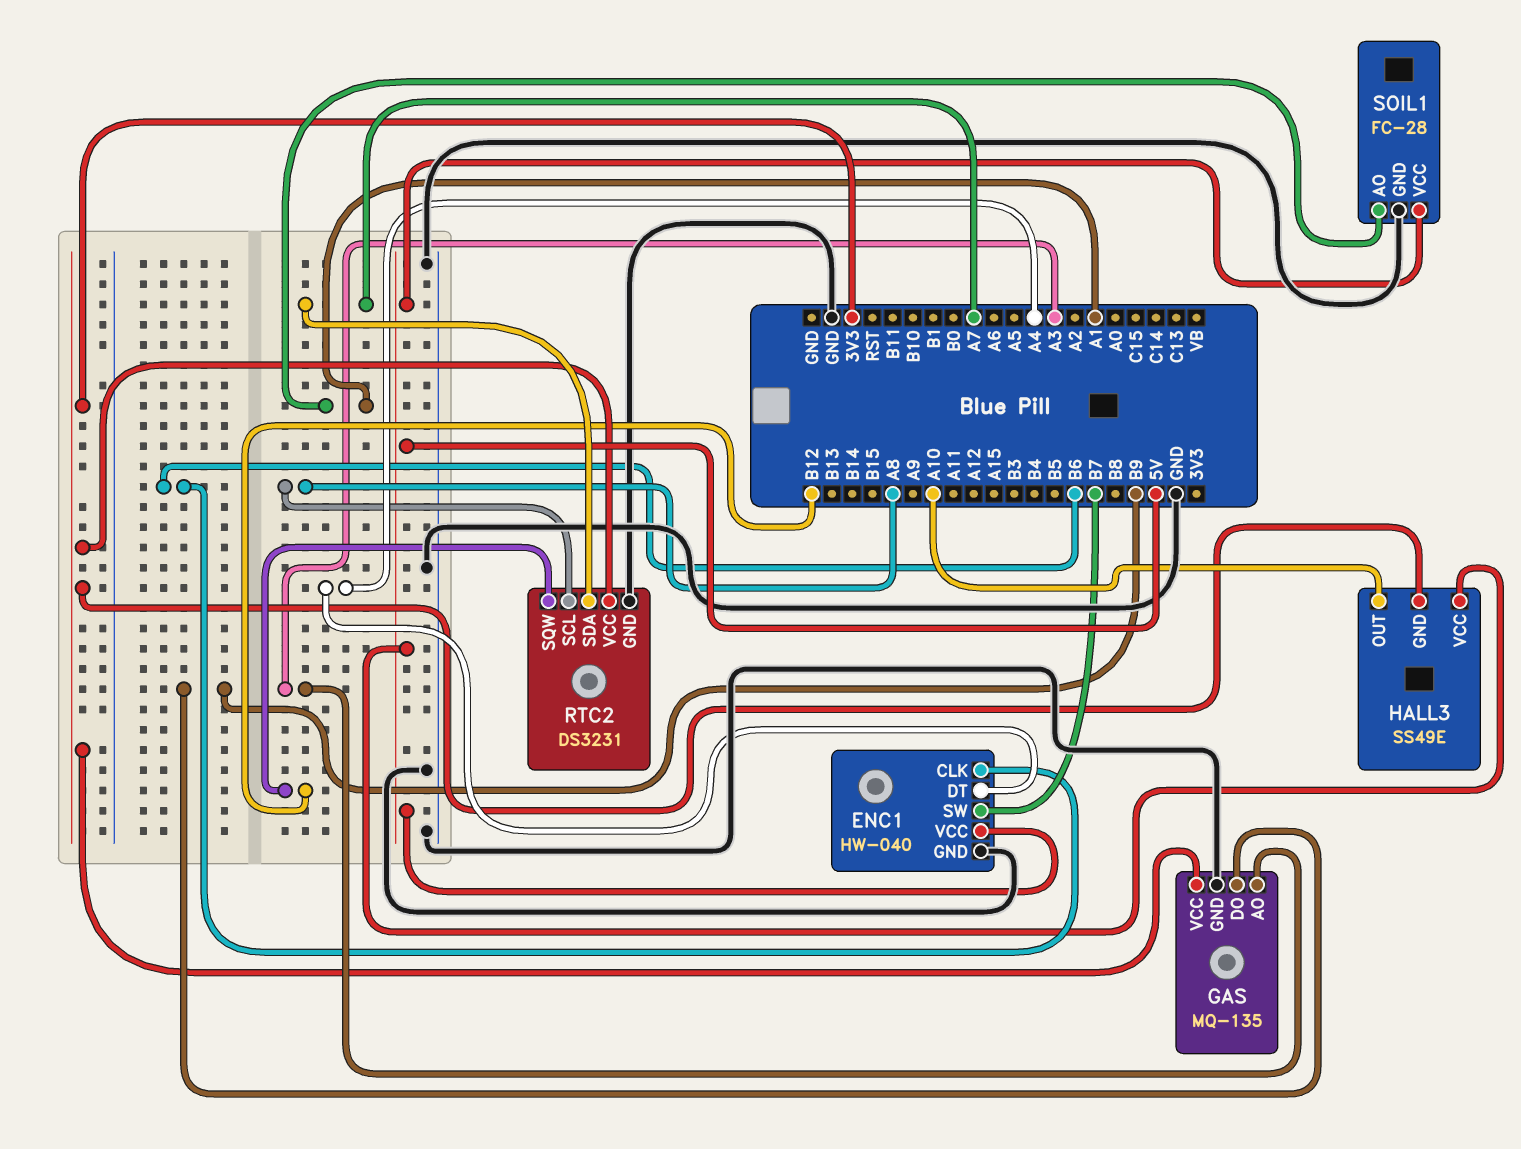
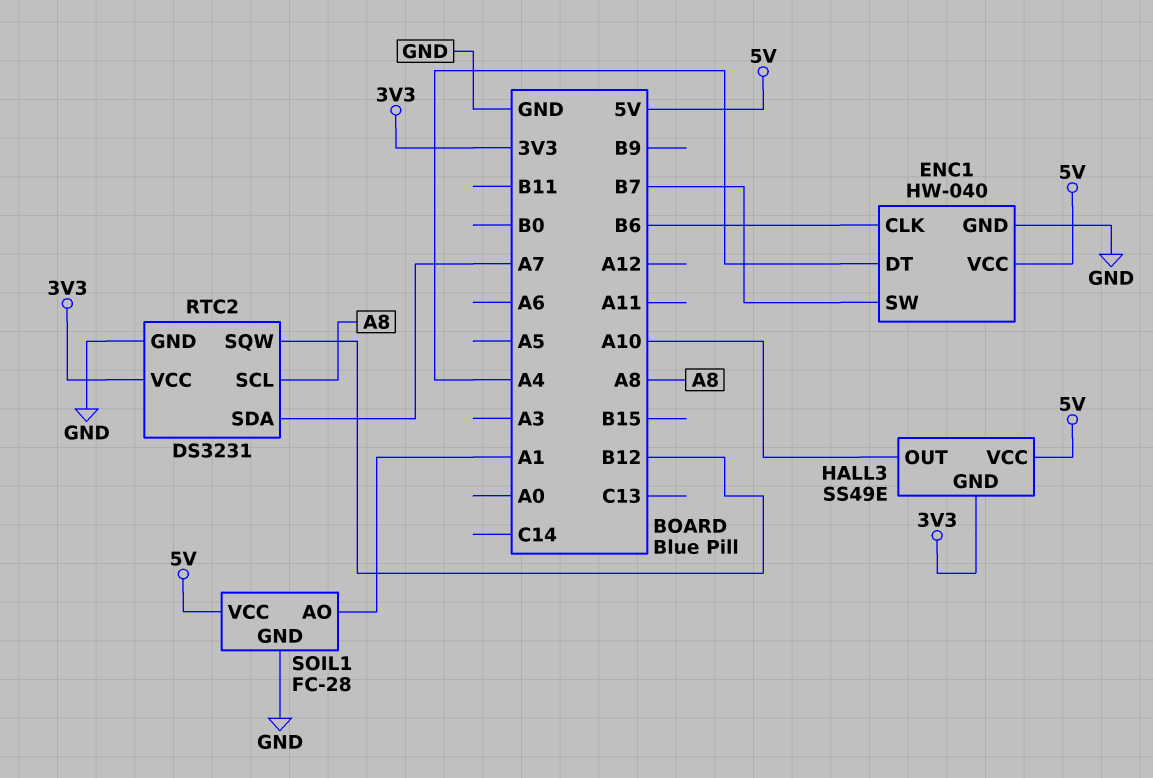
GAS: MQ-135 -> none
GAS pin AO: A3 -> none
GAS pin DO: B9 -> none
GAS pin GND: GND -> none
GAS pin VCC: 3V3 -> none

